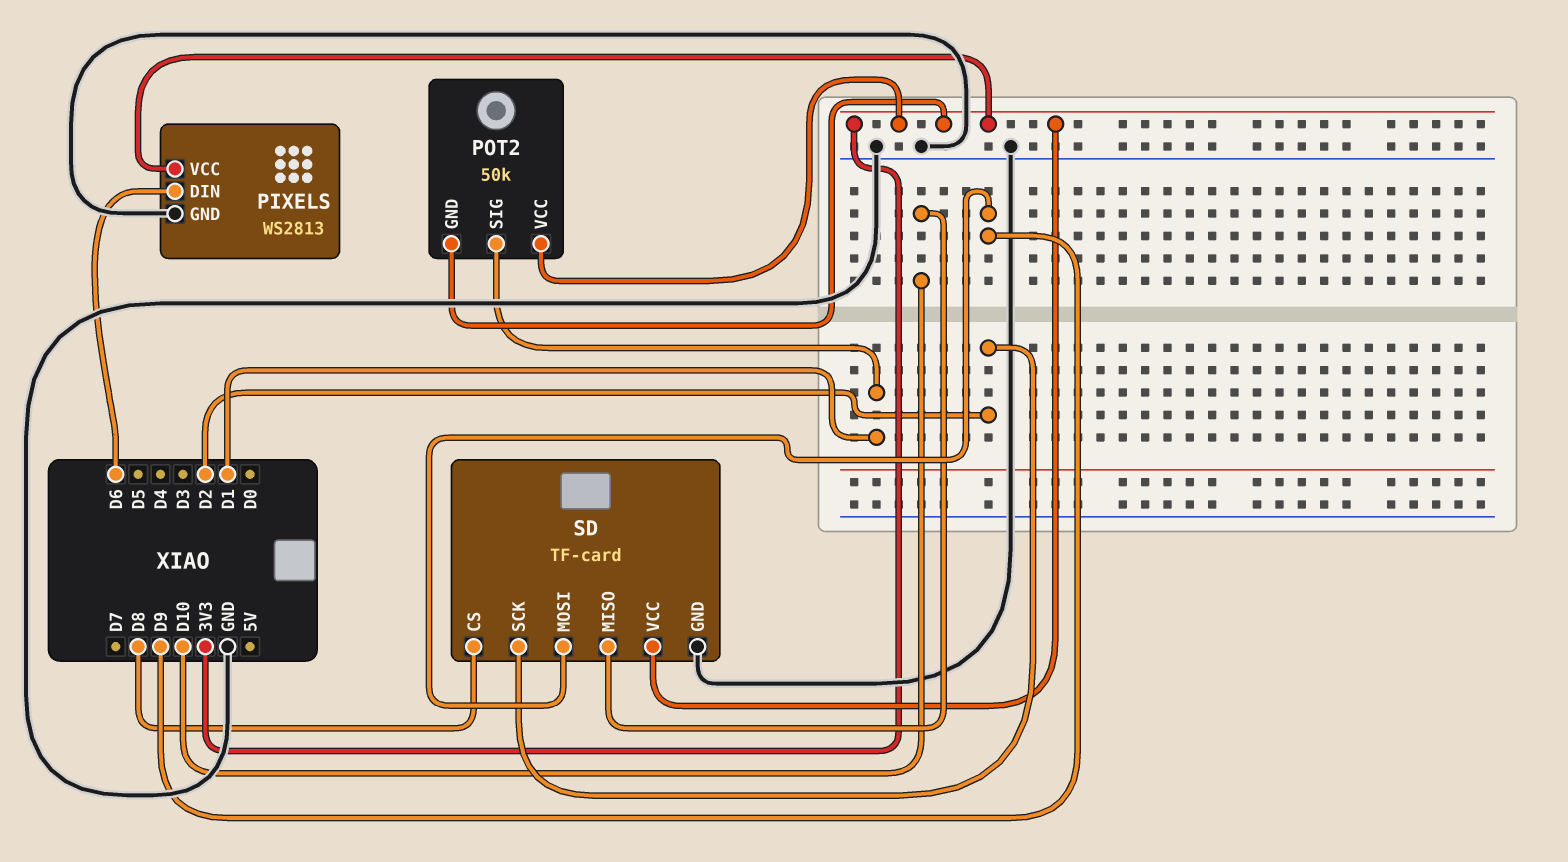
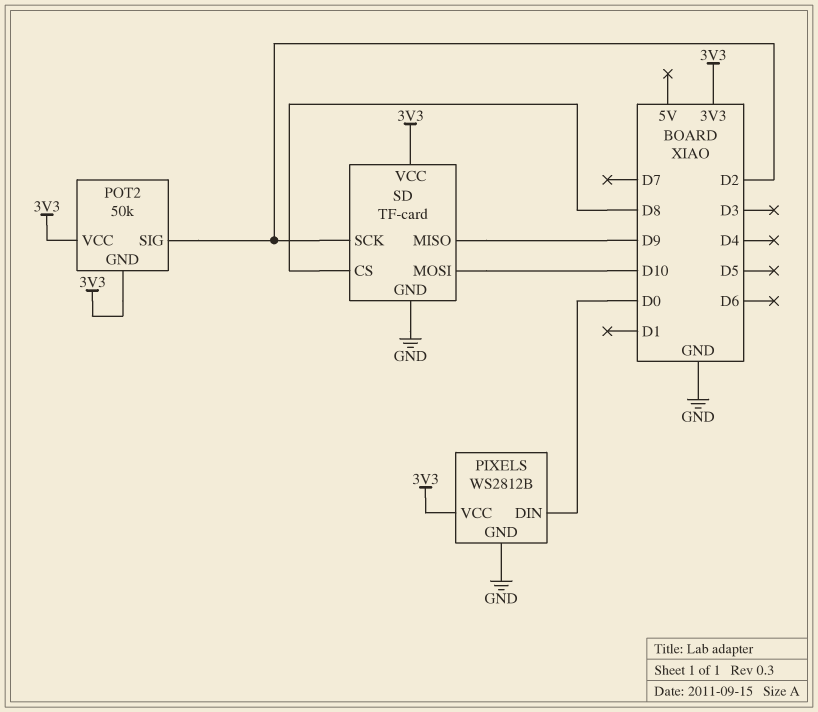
PIXELS: WS2813 -> WS2812B
PIXELS pin DIN: D6 -> D0
POT2 pin SIG: D1 -> D2
SD pin MISO: D10 -> D9
SD pin MOSI: D9 -> D10

